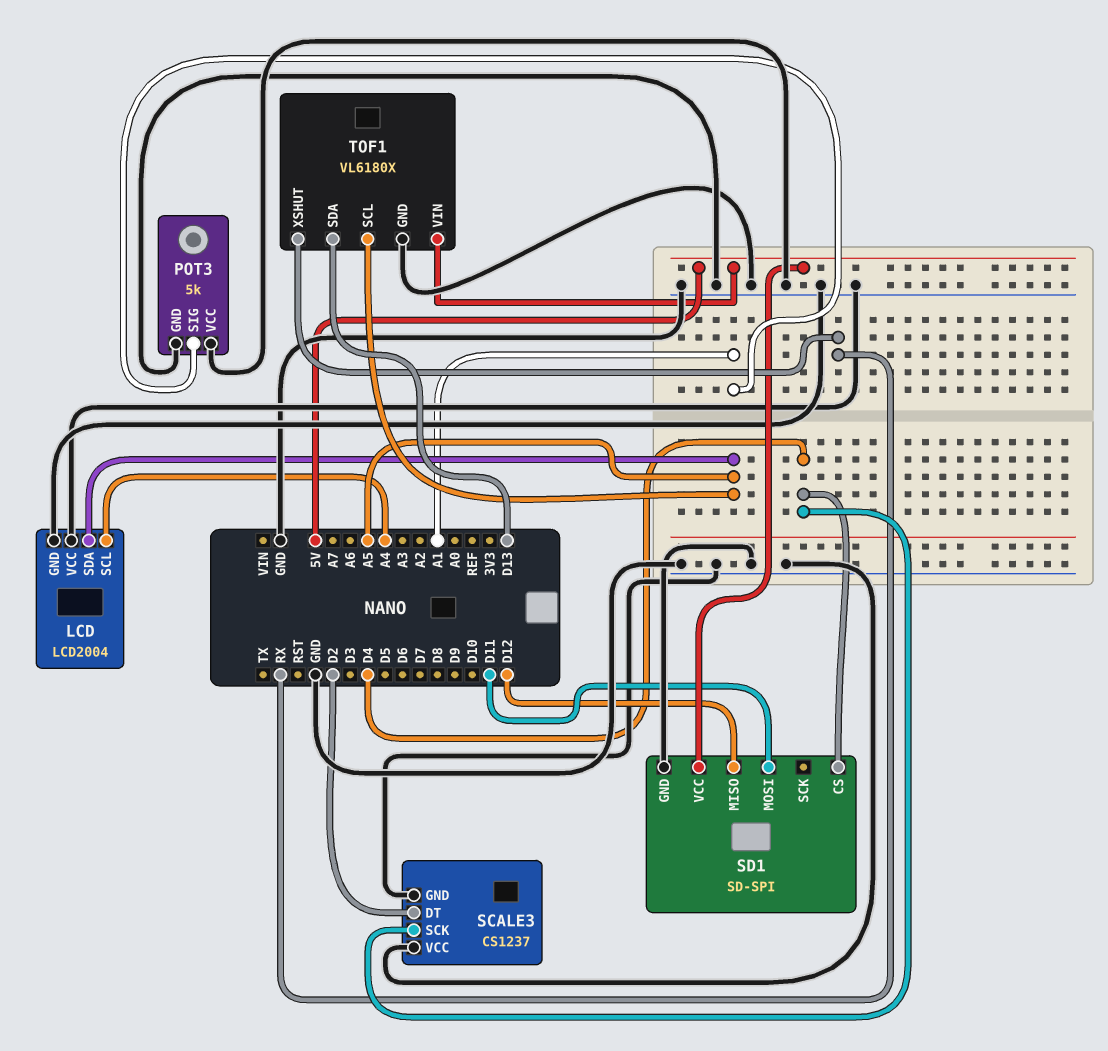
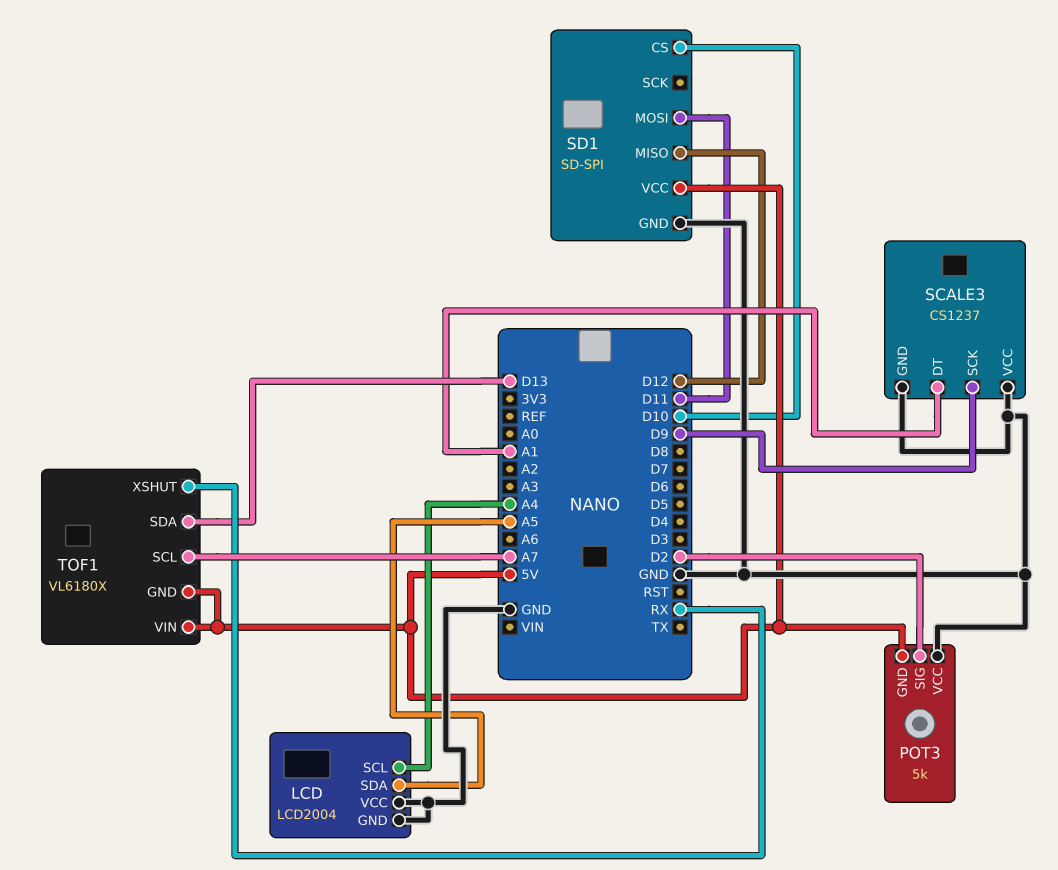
POT3 pin GND: GND -> 5V
POT3 pin SIG: A1 -> D2
SCALE3 pin DT: D2 -> A1
SCALE3 pin SCK: D4 -> D9
SD1 pin CS: D4 -> D10
TOF1 pin GND: GND -> 5V
TOF1 pin SCL: A5 -> A7

